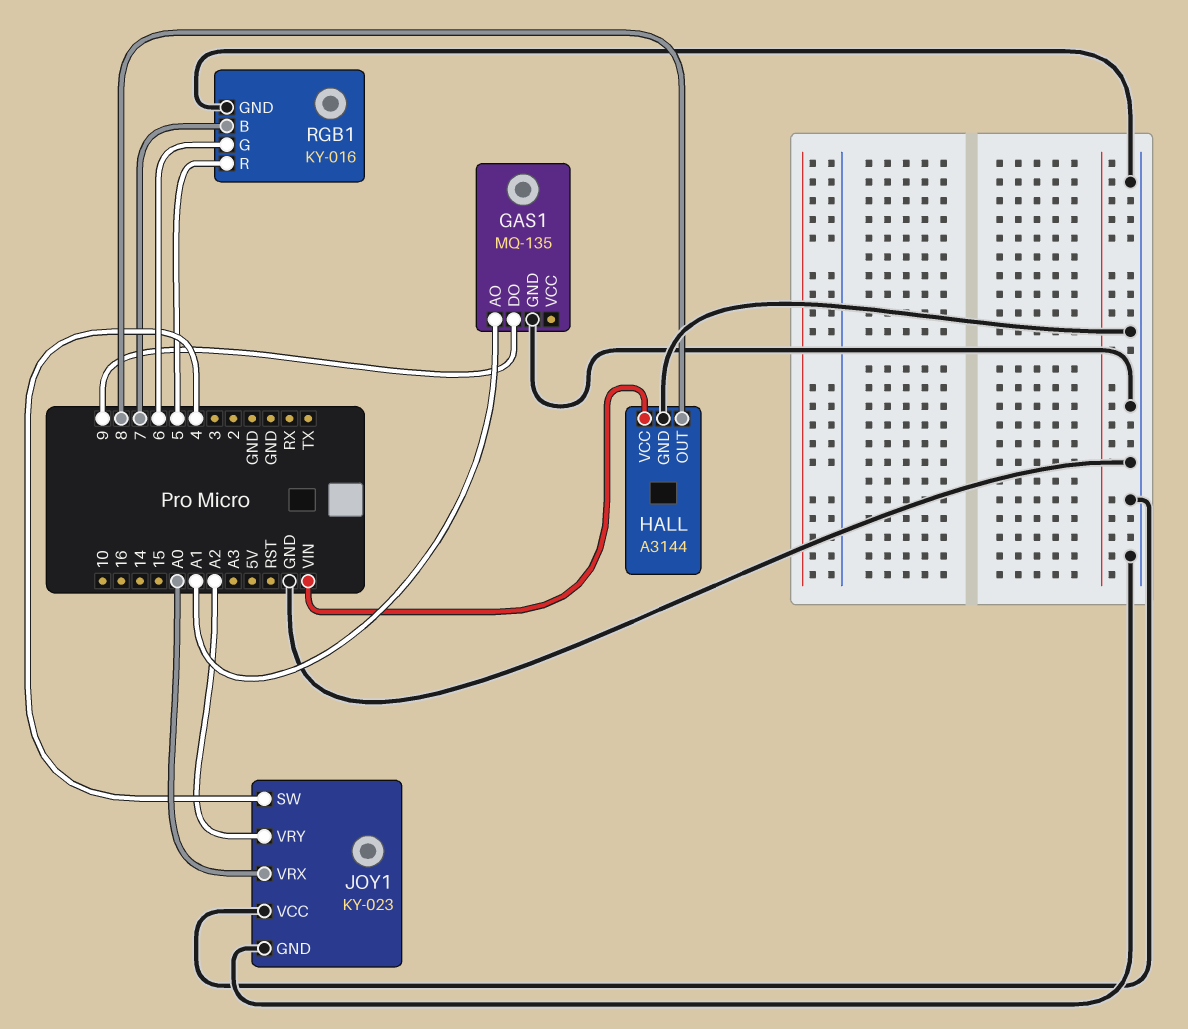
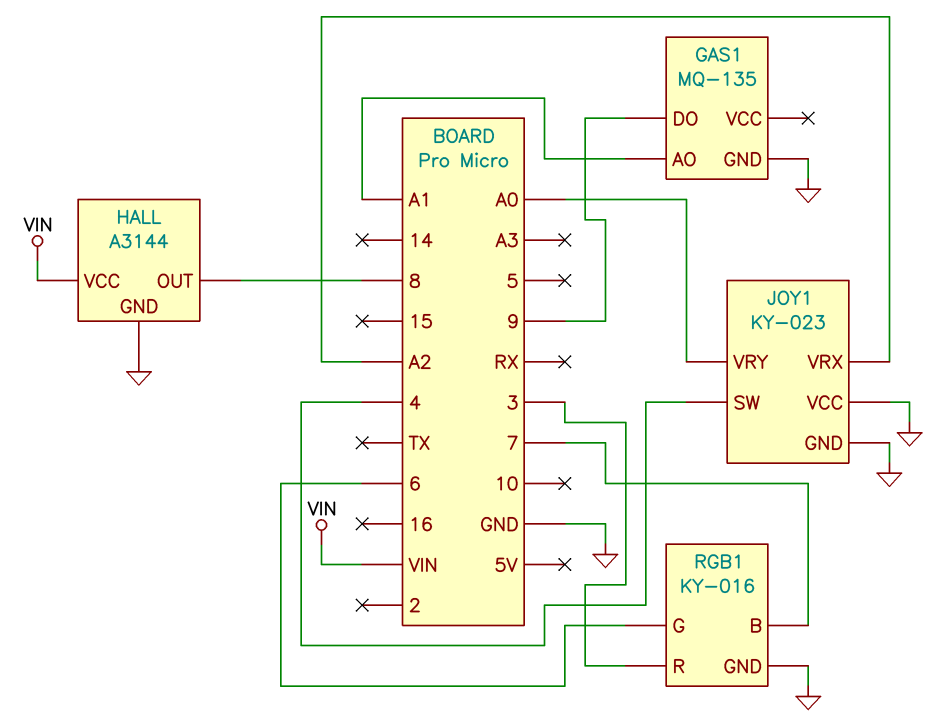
JOY1 pin VRX: A0 -> A2
JOY1 pin VRY: A2 -> A0
RGB1 pin R: 5 -> 3

